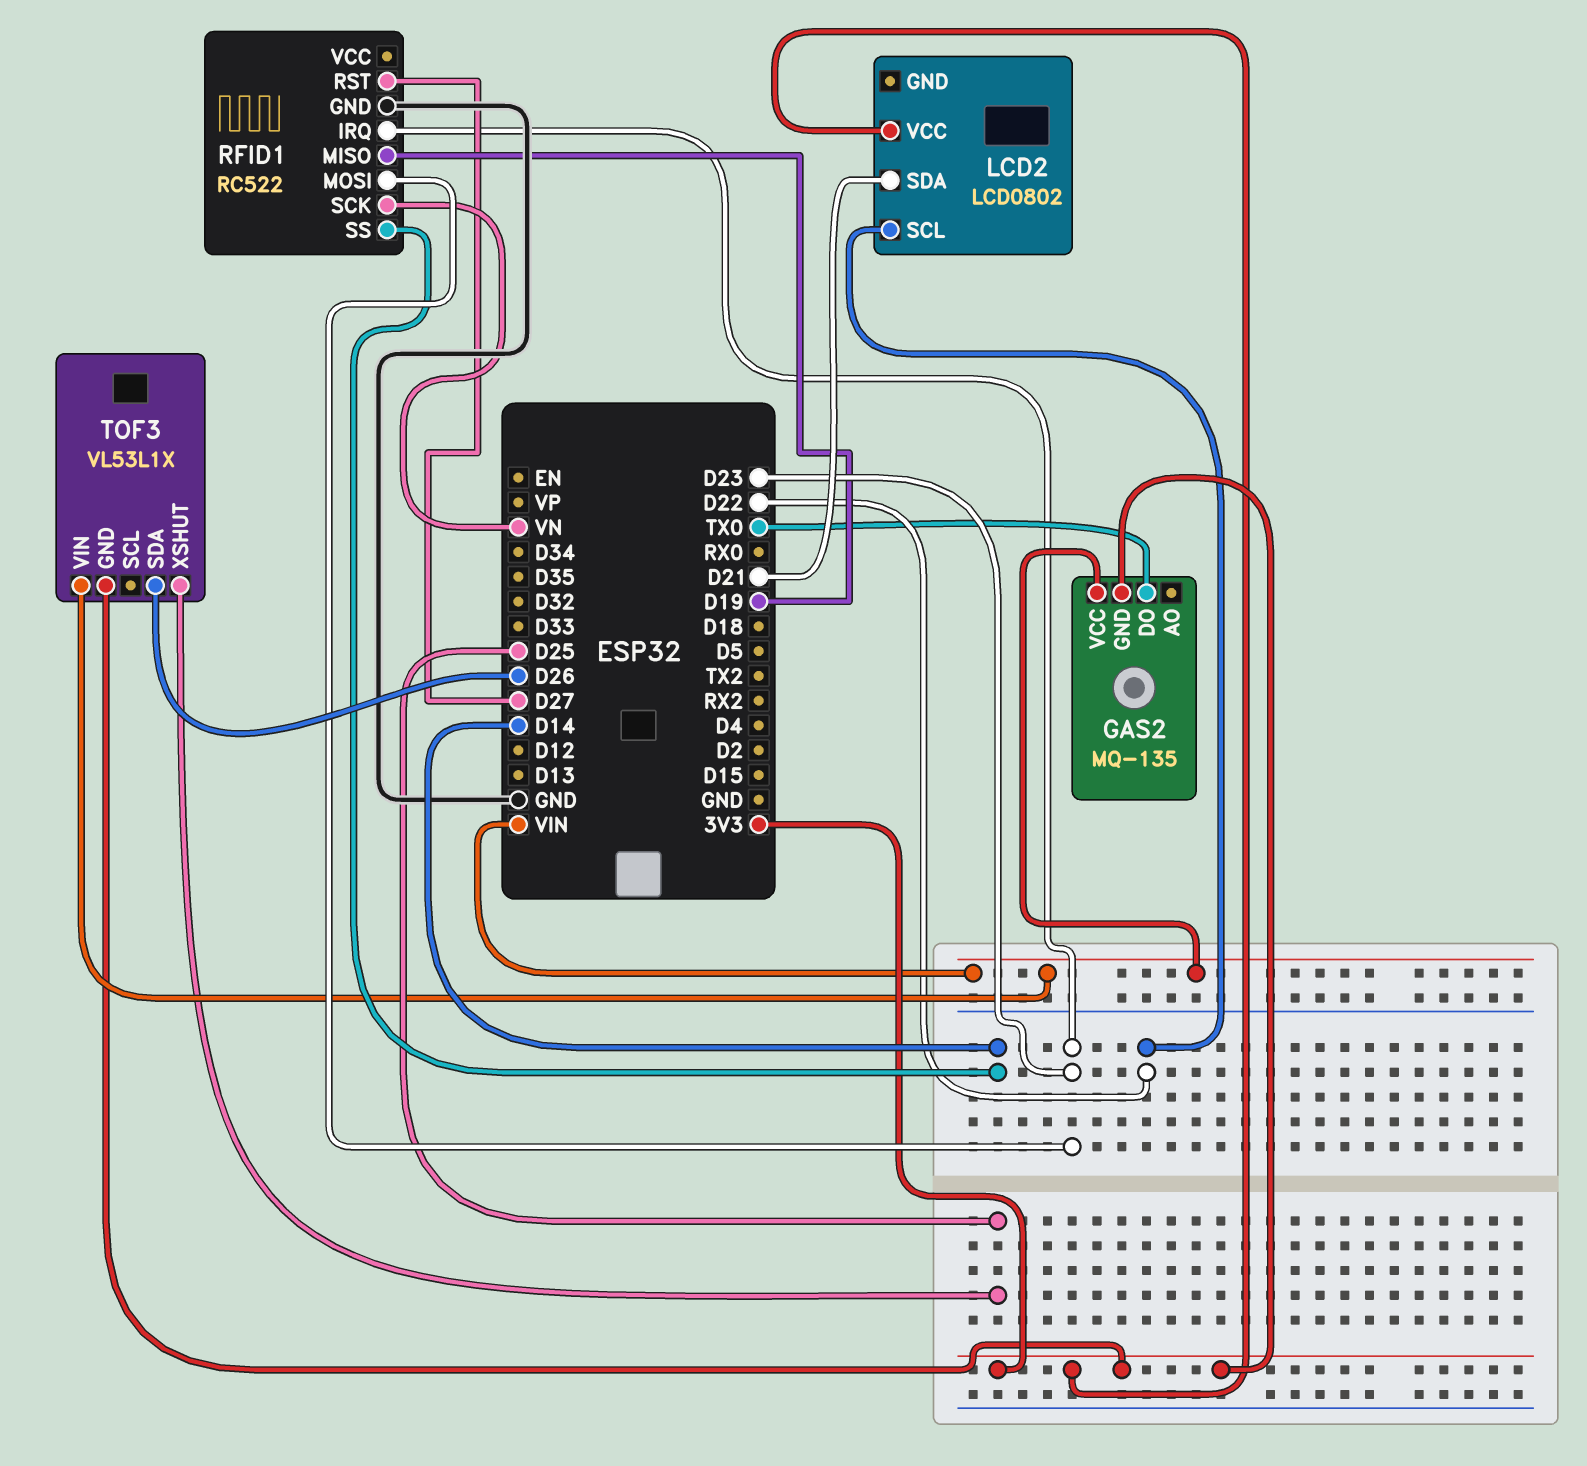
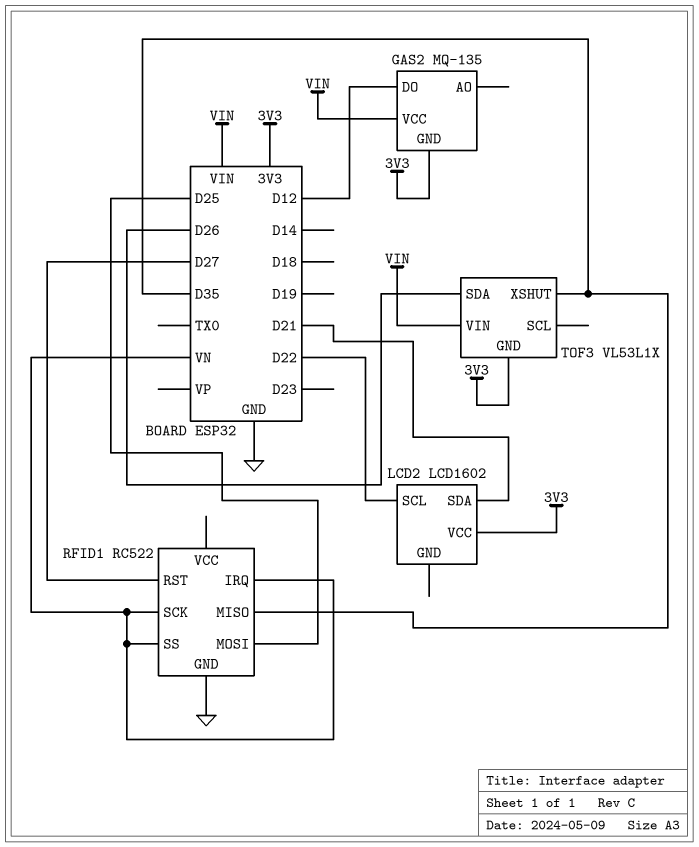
GAS2 pin DO: TX0 -> D12
LCD2: LCD0802 -> LCD1602
RFID1 pin IRQ: D23 -> VN
RFID1 pin MISO: D19 -> D35
RFID1 pin MOSI: D23 -> D25
RFID1 pin SS: D14 -> VN
TOF3 pin XSHUT: D25 -> D35

